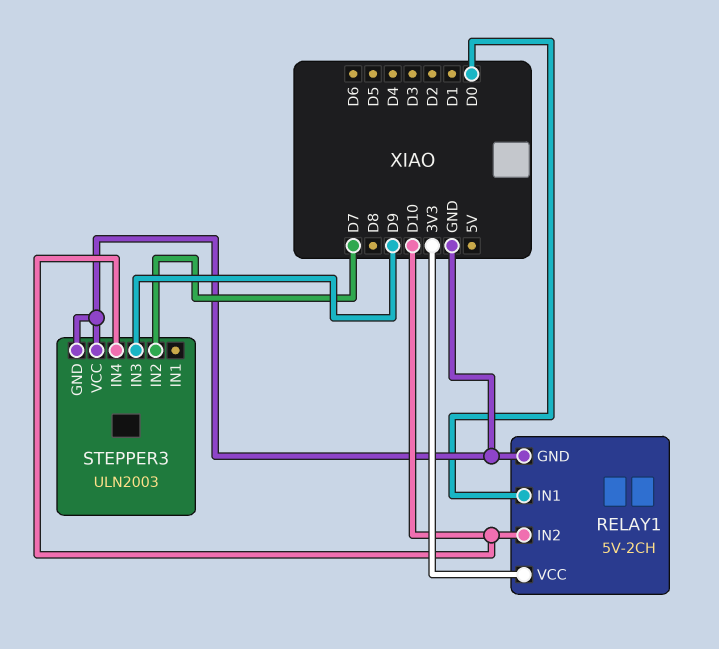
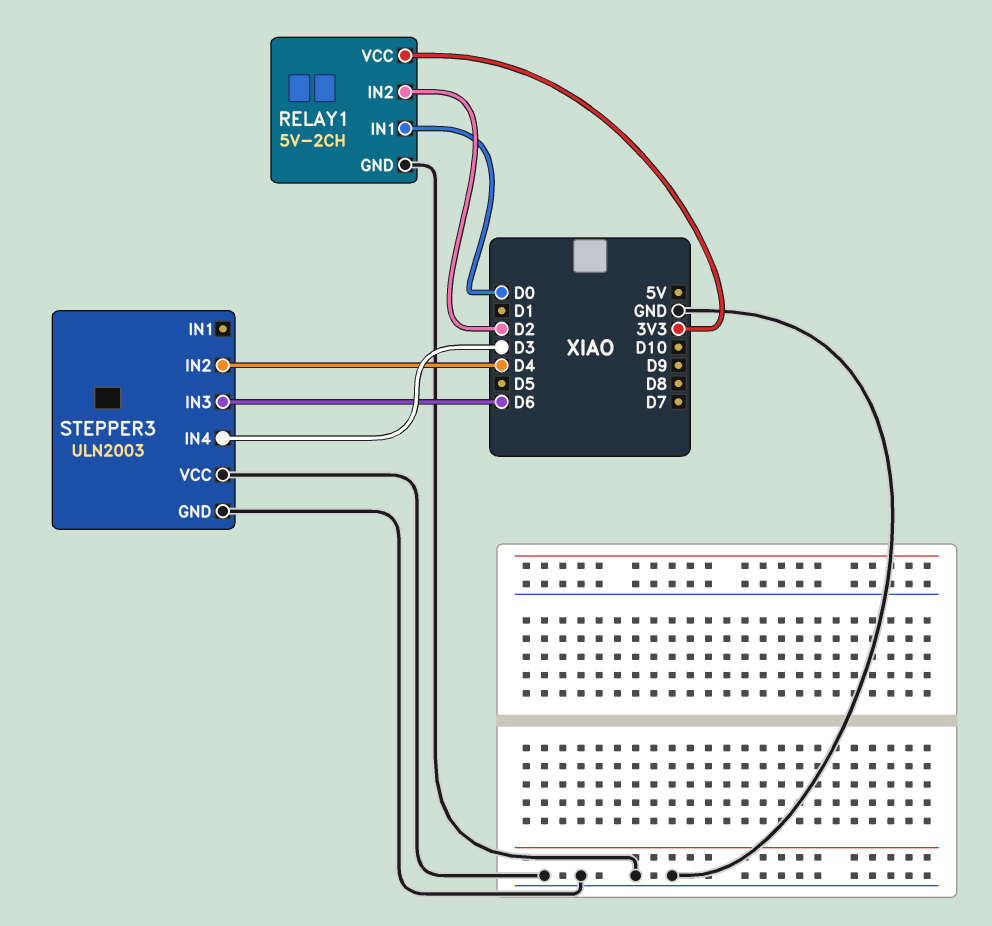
RELAY1 pin IN2: D10 -> D2
STEPPER3 pin IN2: D7 -> D4
STEPPER3 pin IN3: D9 -> D6
STEPPER3 pin IN4: D10 -> D3

